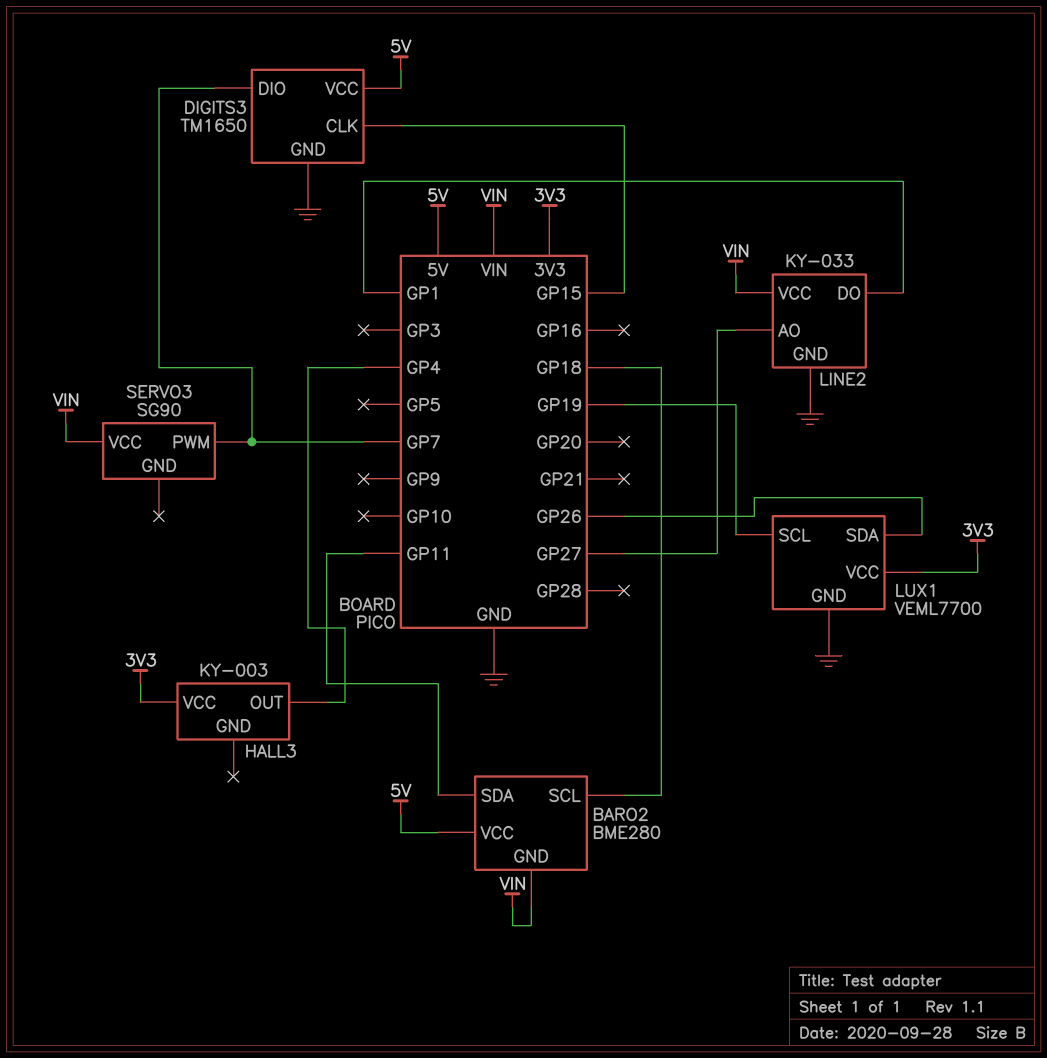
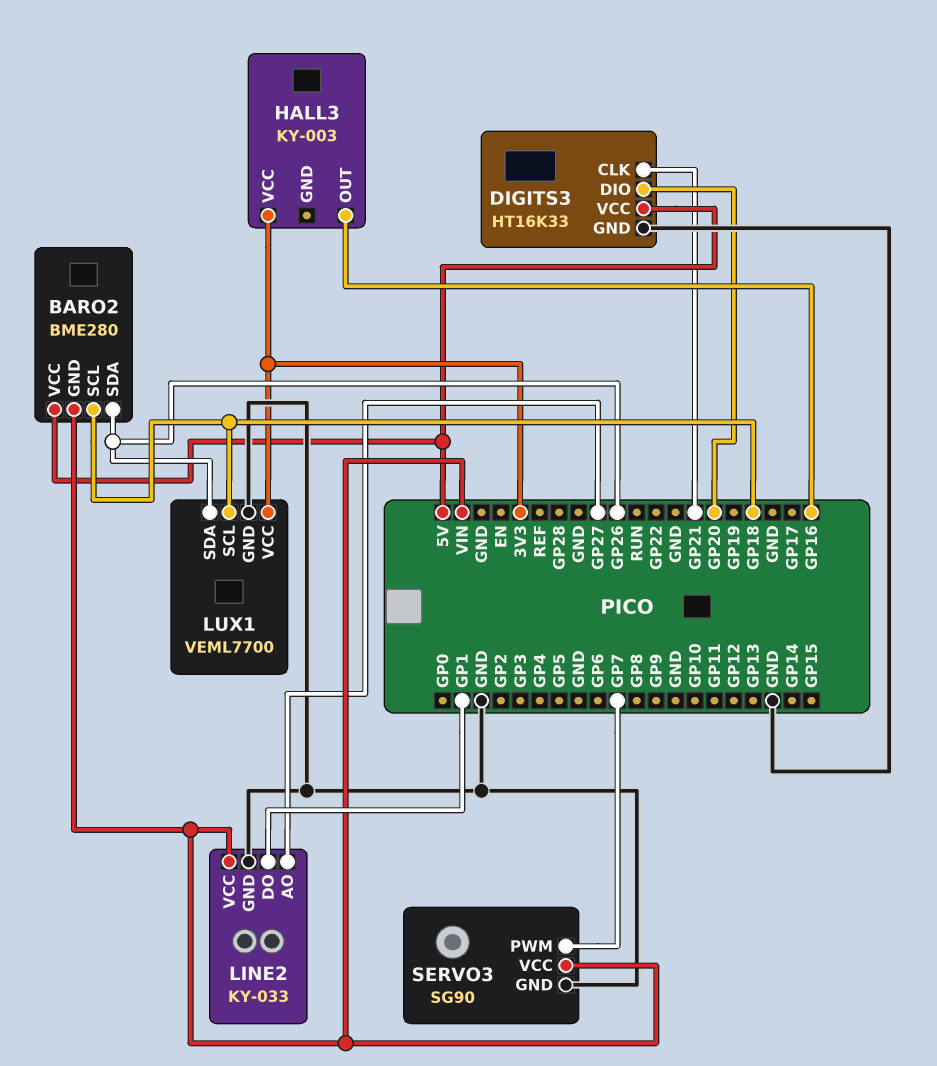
BARO2 pin SDA: GP11 -> GP26
DIGITS3: TM1650 -> HT16K33
DIGITS3 pin CLK: GP15 -> GP21
DIGITS3 pin DIO: GP7 -> GP20
HALL3 pin OUT: GP4 -> GP16
LUX1 pin SCL: GP19 -> GP18
SERVO3 pin GND: none -> GND

